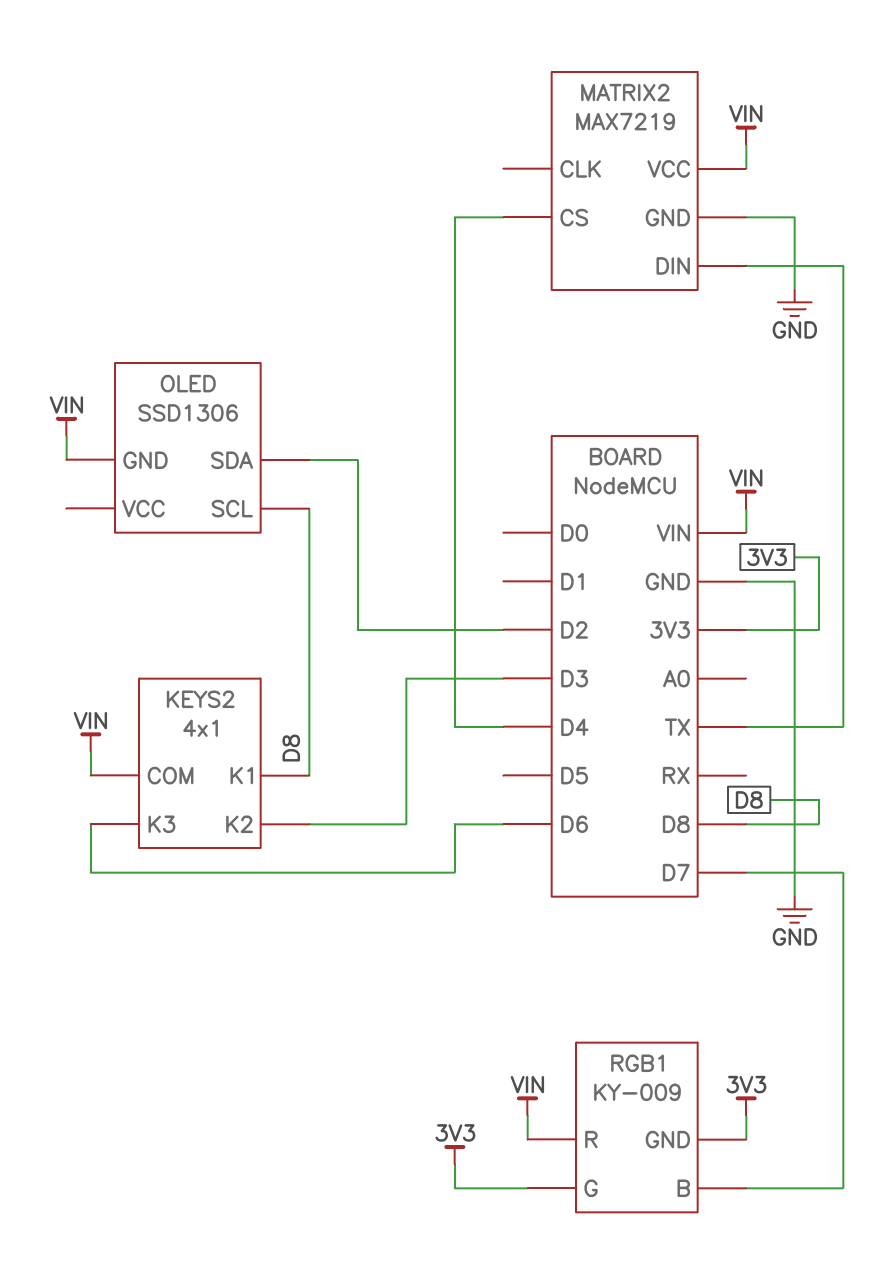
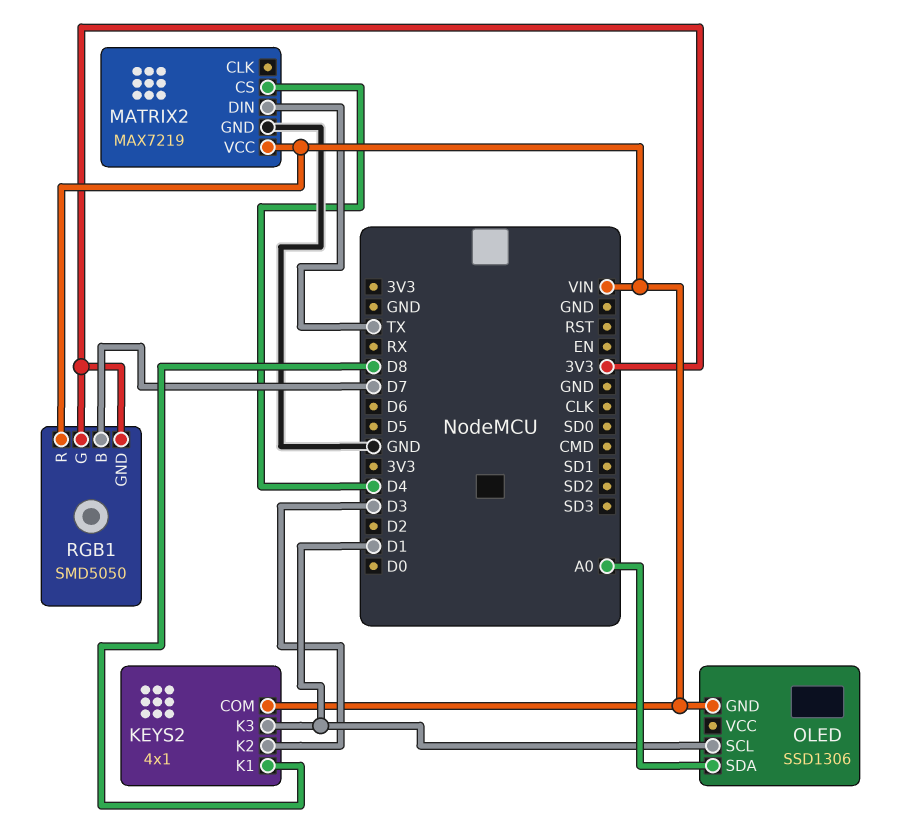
KEYS2 pin K3: D6 -> D1
OLED pin SCL: D8 -> D1
OLED pin SDA: D2 -> A0
RGB1: KY-009 -> SMD5050

